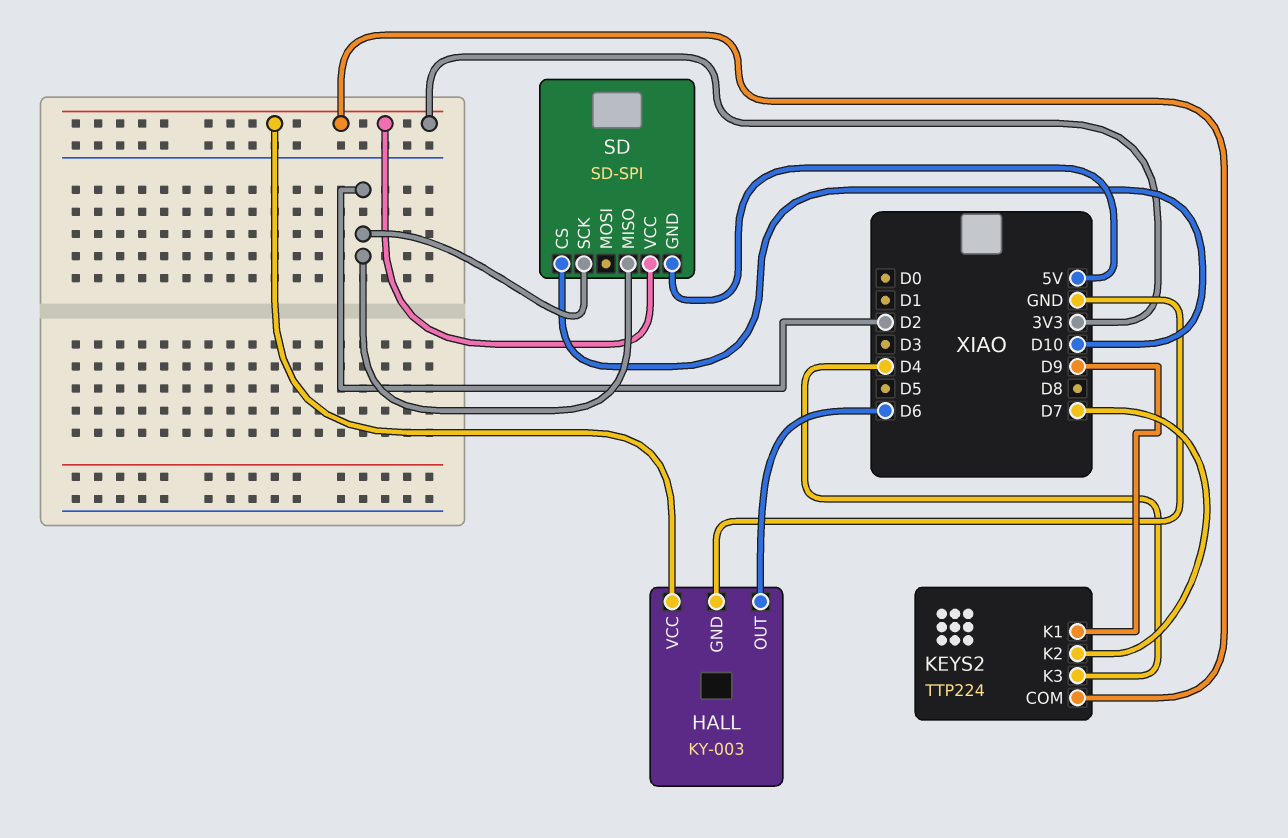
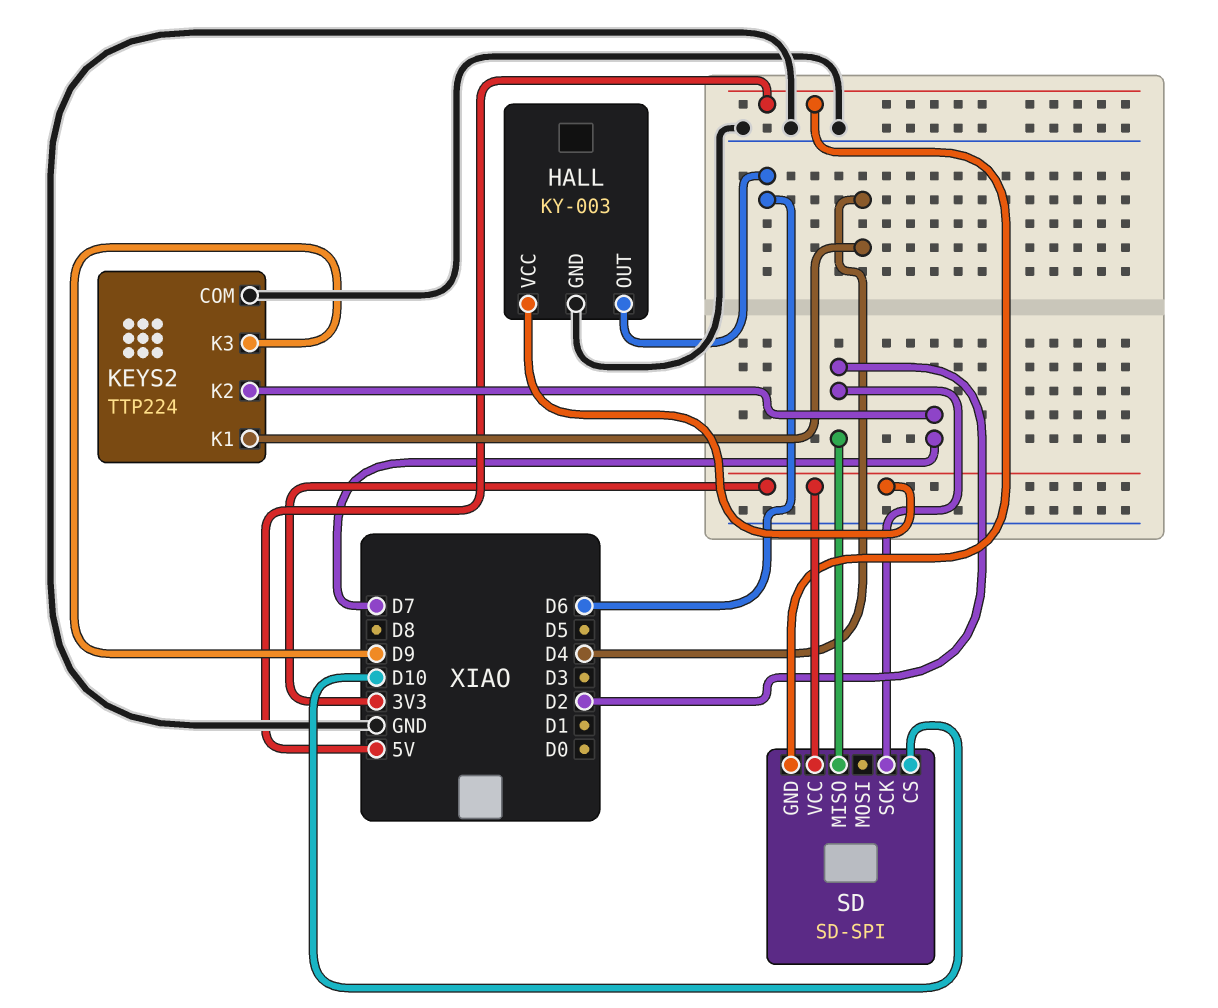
KEYS2 pin COM: 3V3 -> GND
KEYS2 pin K1: D9 -> D4
KEYS2 pin K3: D4 -> D9

